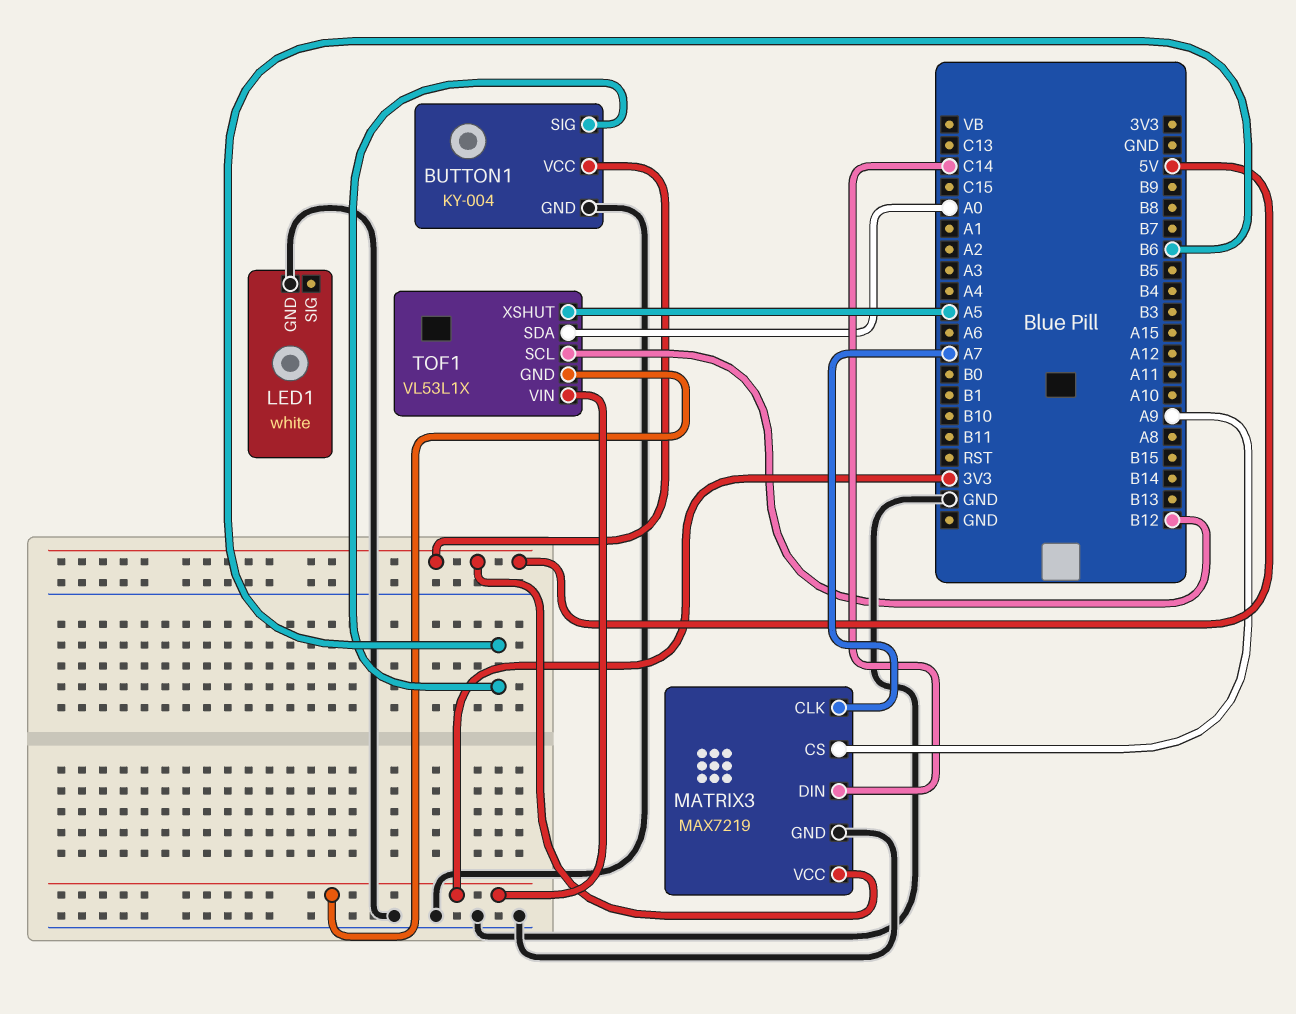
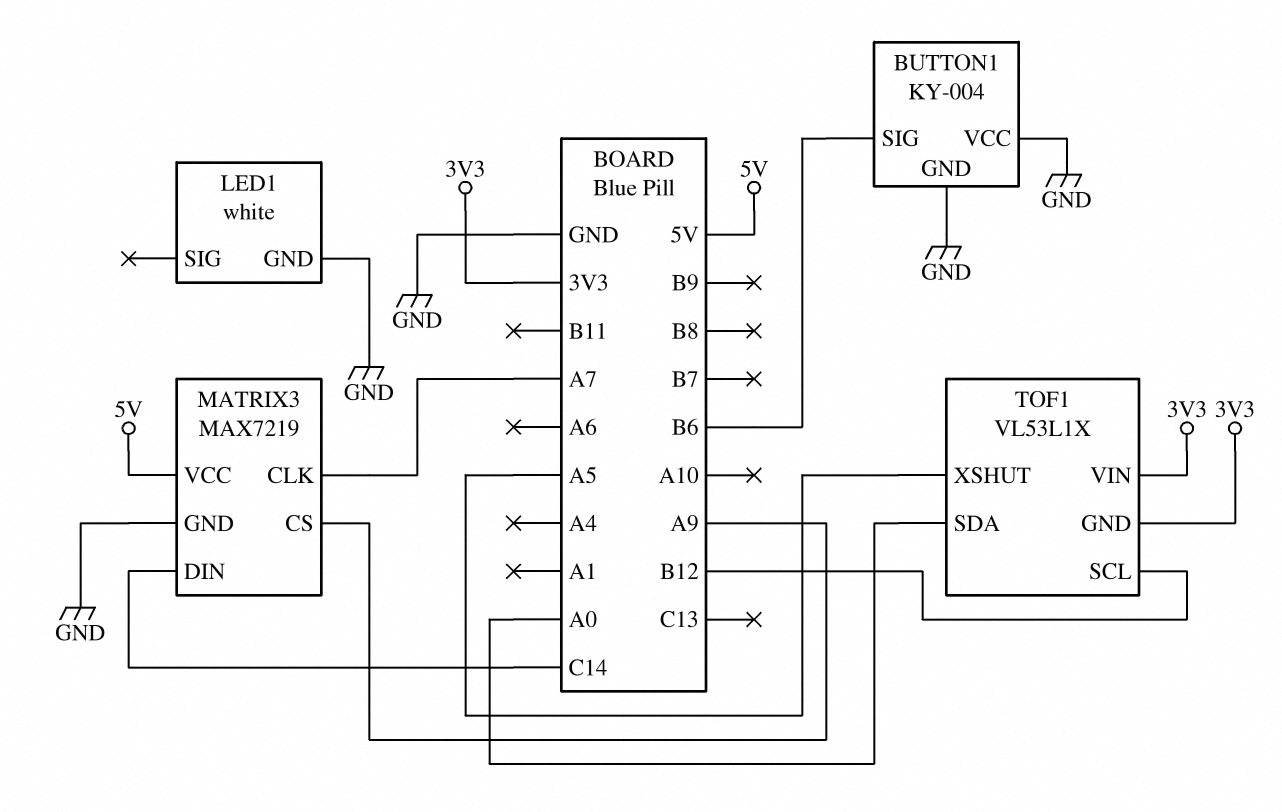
BUTTON1 pin VCC: 5V -> GND

